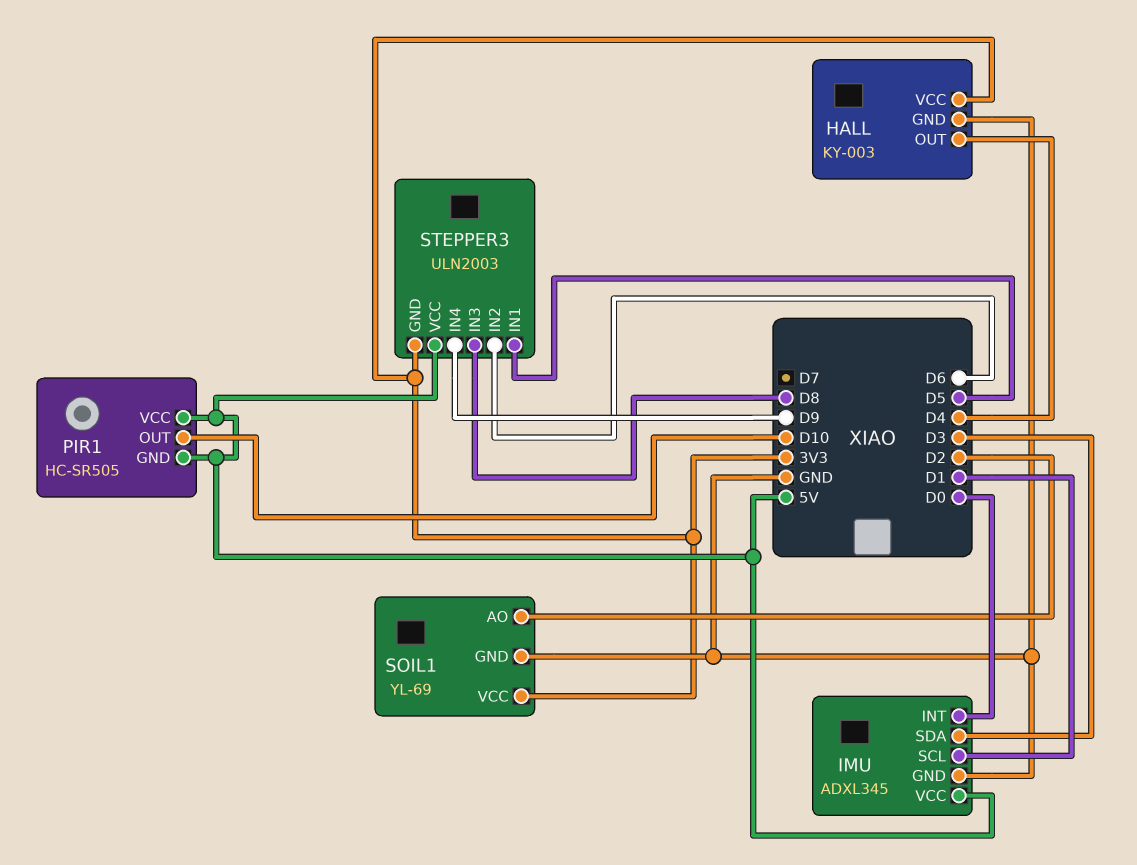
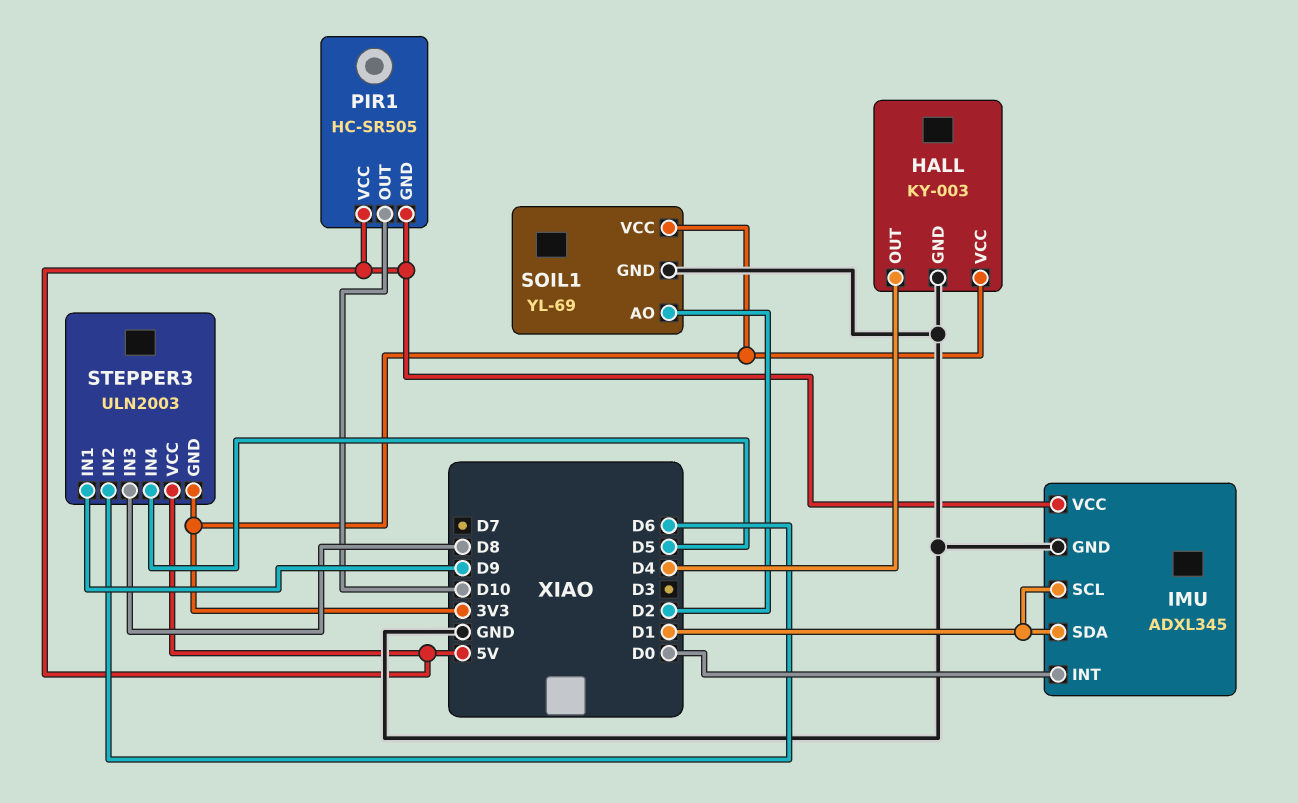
IMU pin SDA: D3 -> D1
STEPPER3 pin IN1: D5 -> D9
STEPPER3 pin IN4: D9 -> D5

